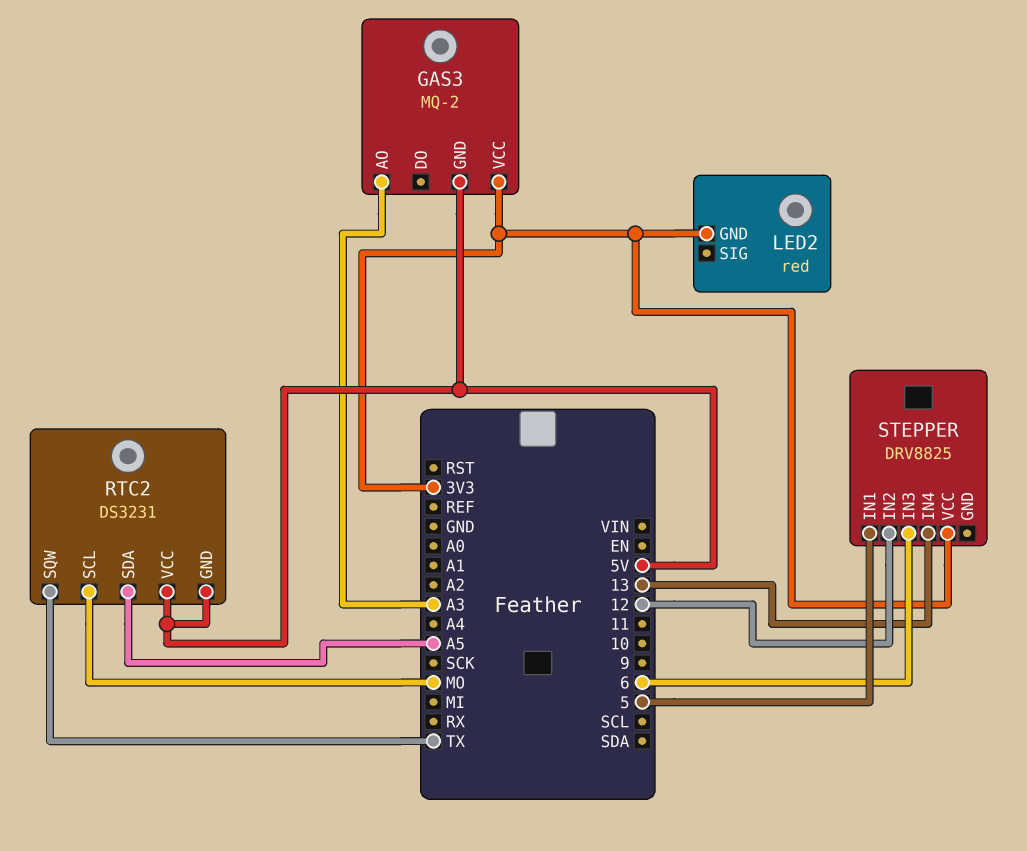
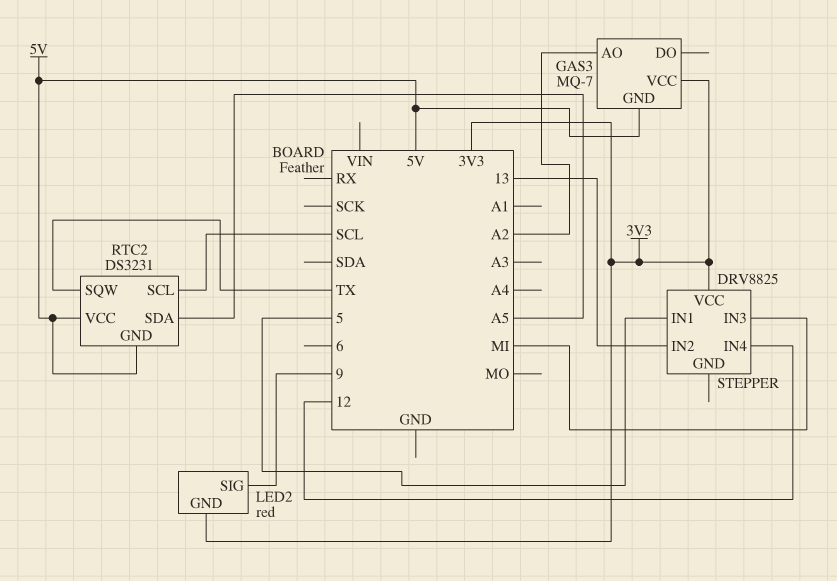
GAS3: MQ-2 -> MQ-7
GAS3 pin AO: A3 -> A2
LED2 pin SIG: none -> 9
RTC2 pin SCL: MO -> SCL
STEPPER pin IN2: 12 -> 13
STEPPER pin IN3: 6 -> MI
STEPPER pin IN4: 13 -> 12

